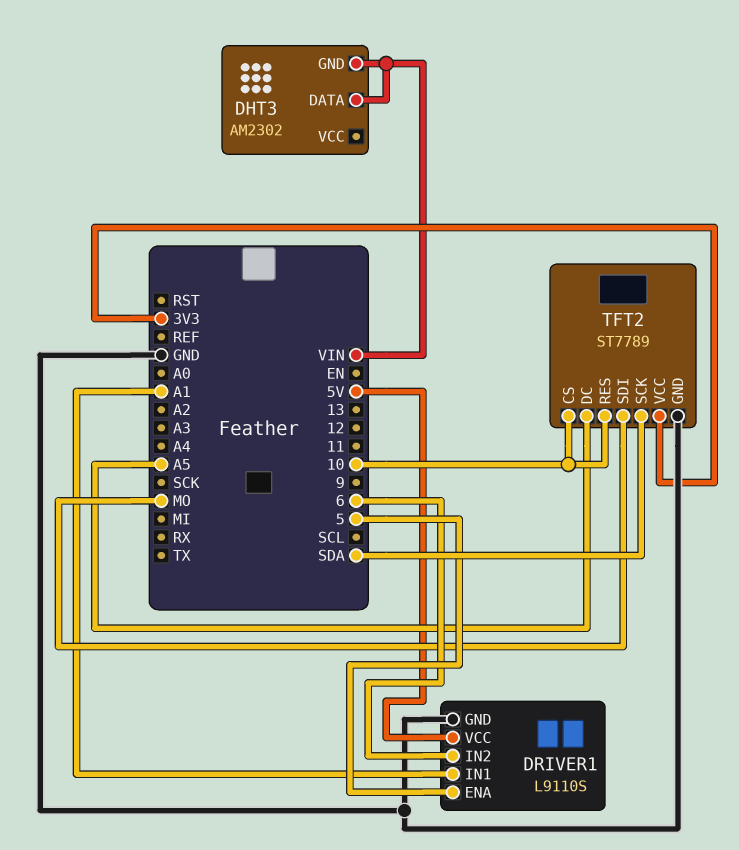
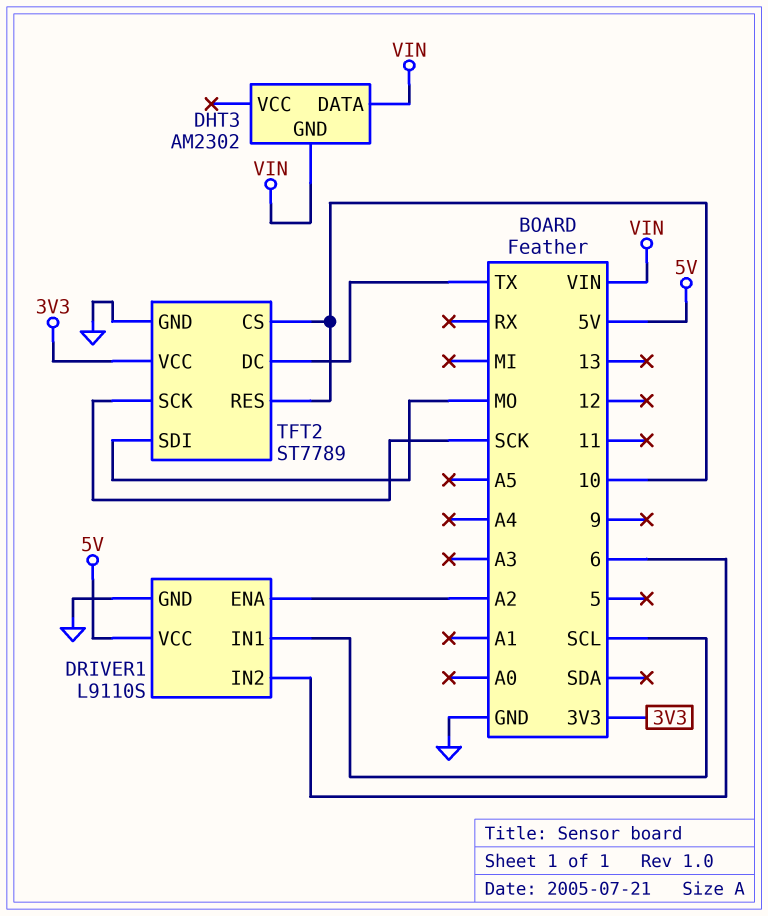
DRIVER1 pin ENA: 5 -> A2
DRIVER1 pin IN1: A1 -> SCL
TFT2 pin DC: A5 -> TX
TFT2 pin SCK: SDA -> SCK

